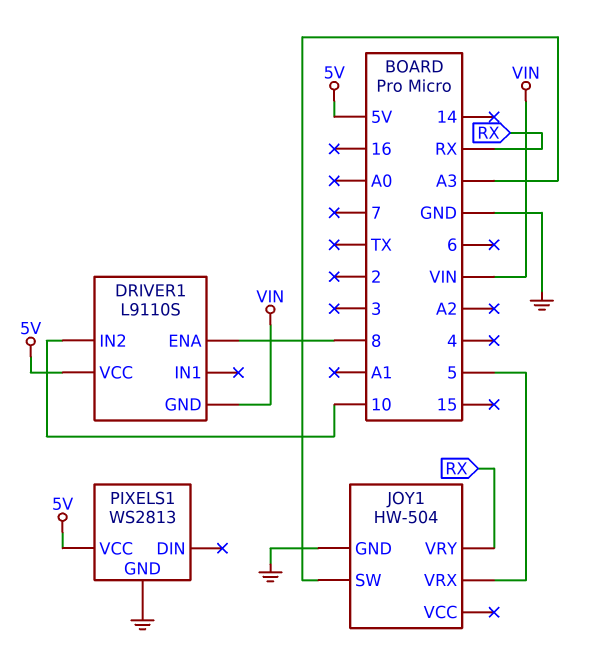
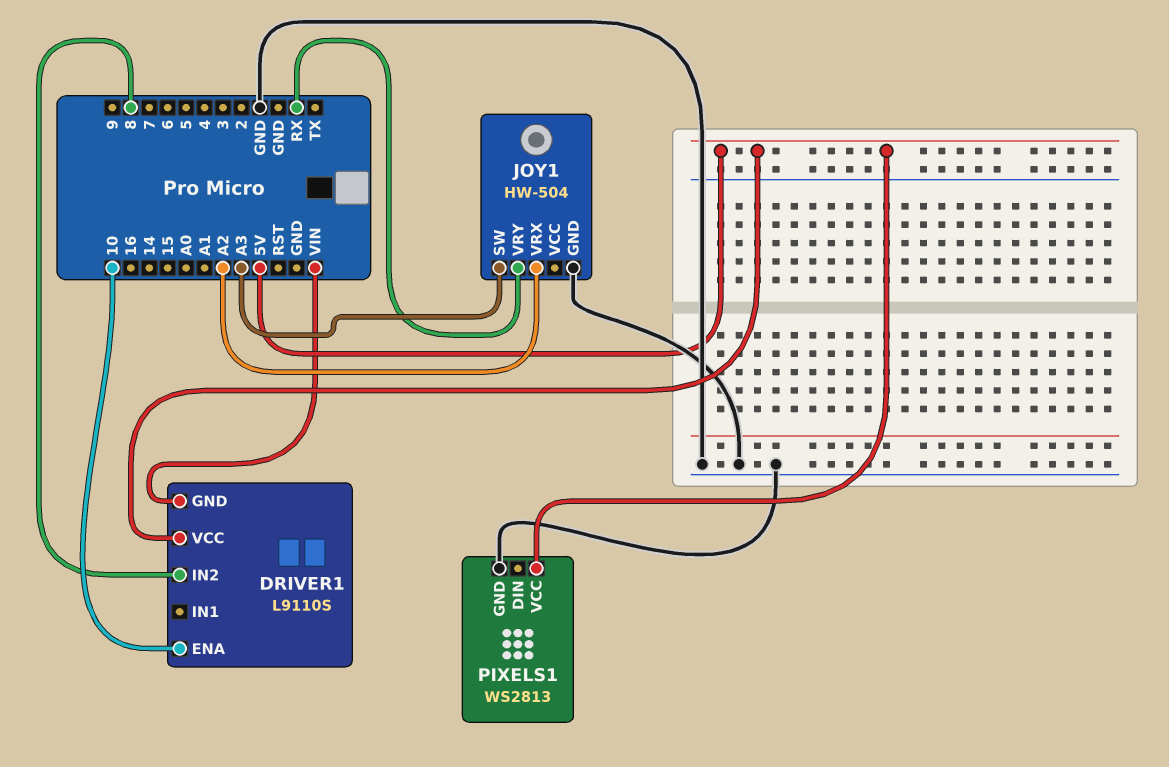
DRIVER1 pin ENA: 8 -> 10
DRIVER1 pin IN2: 10 -> 8
JOY1 pin VRX: 5 -> A2

